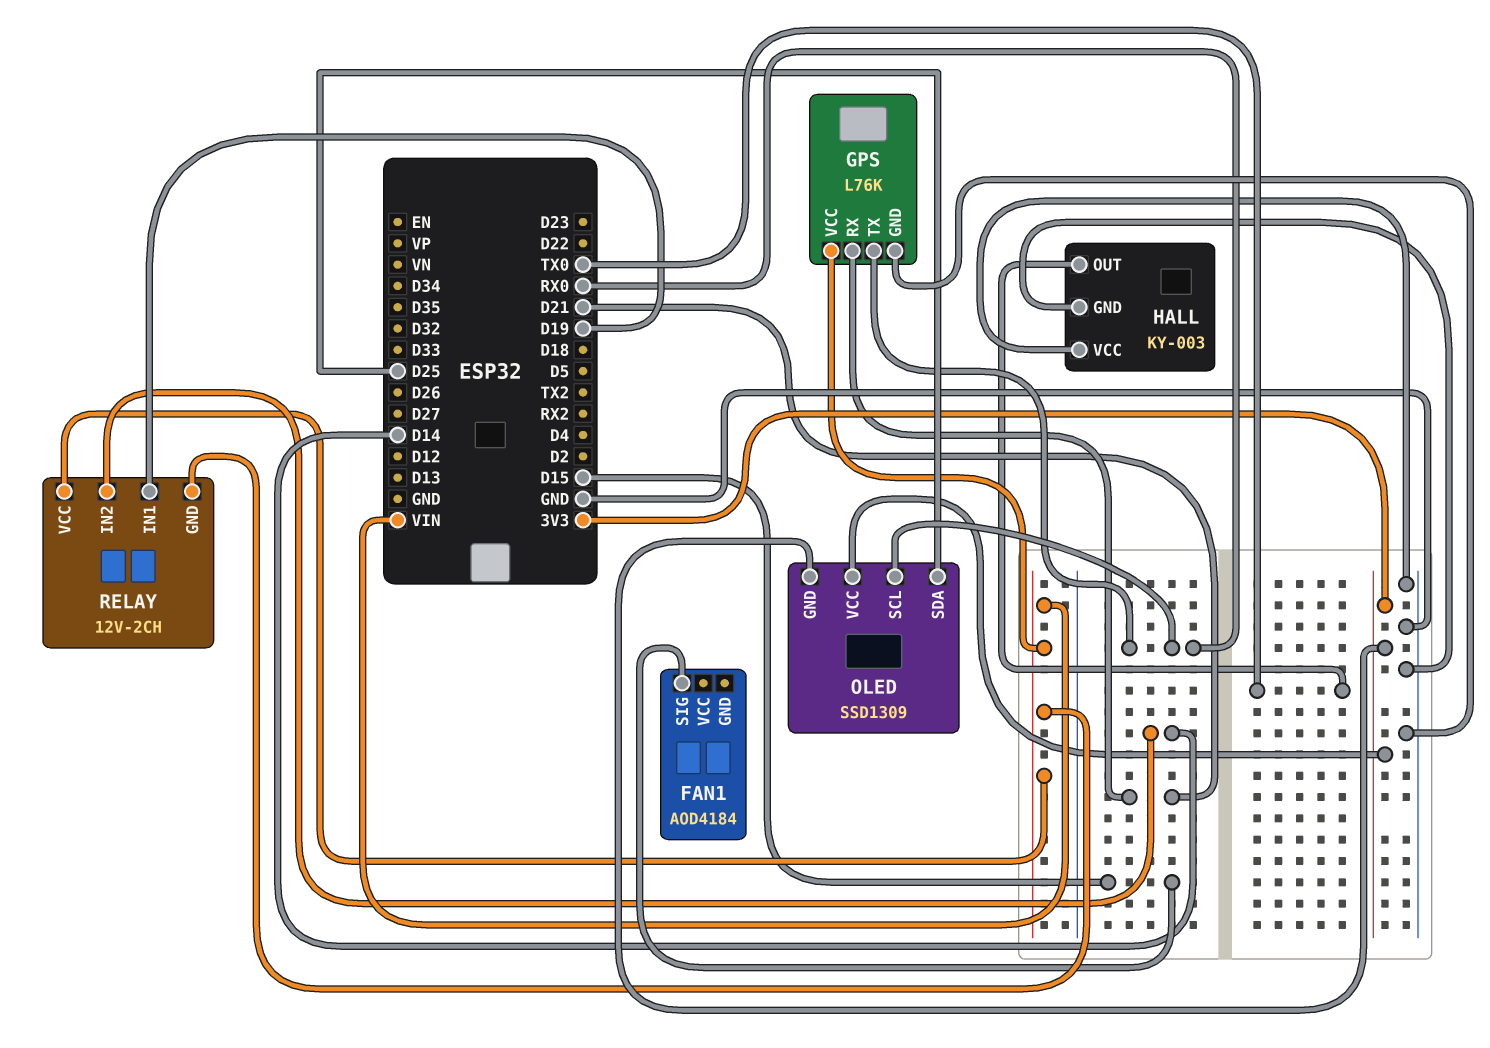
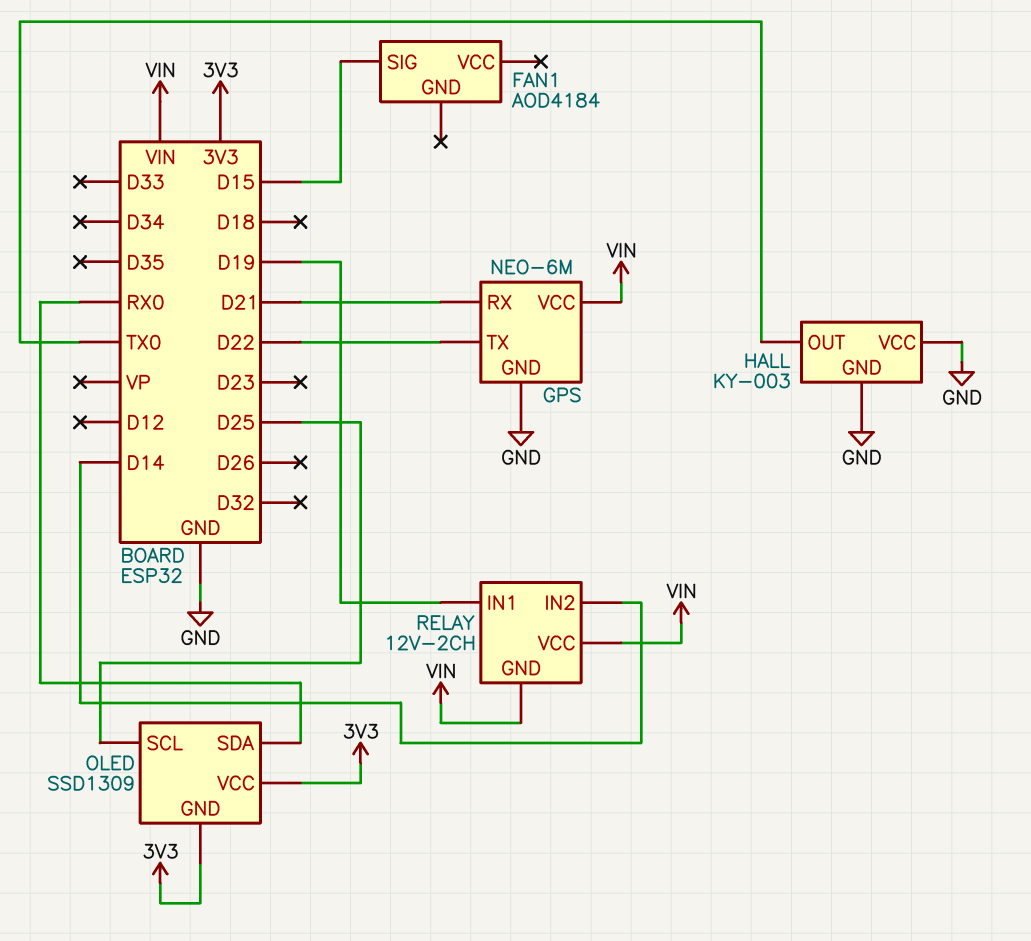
GPS: L76K -> NEO-6M
GPS pin TX: RX0 -> D22
OLED pin SCL: RX0 -> D25
OLED pin SDA: D25 -> RX0

